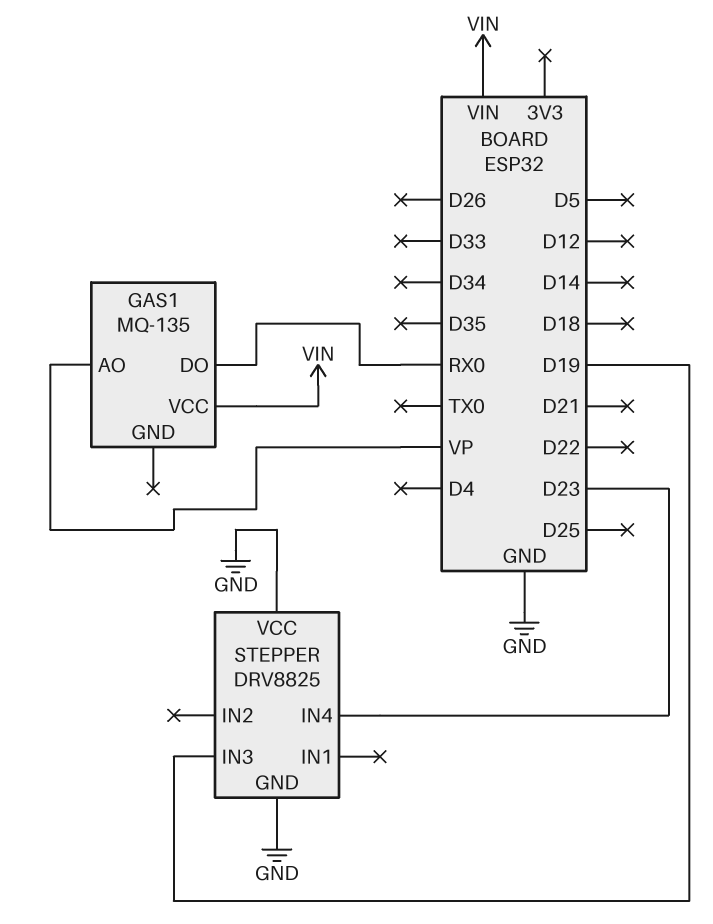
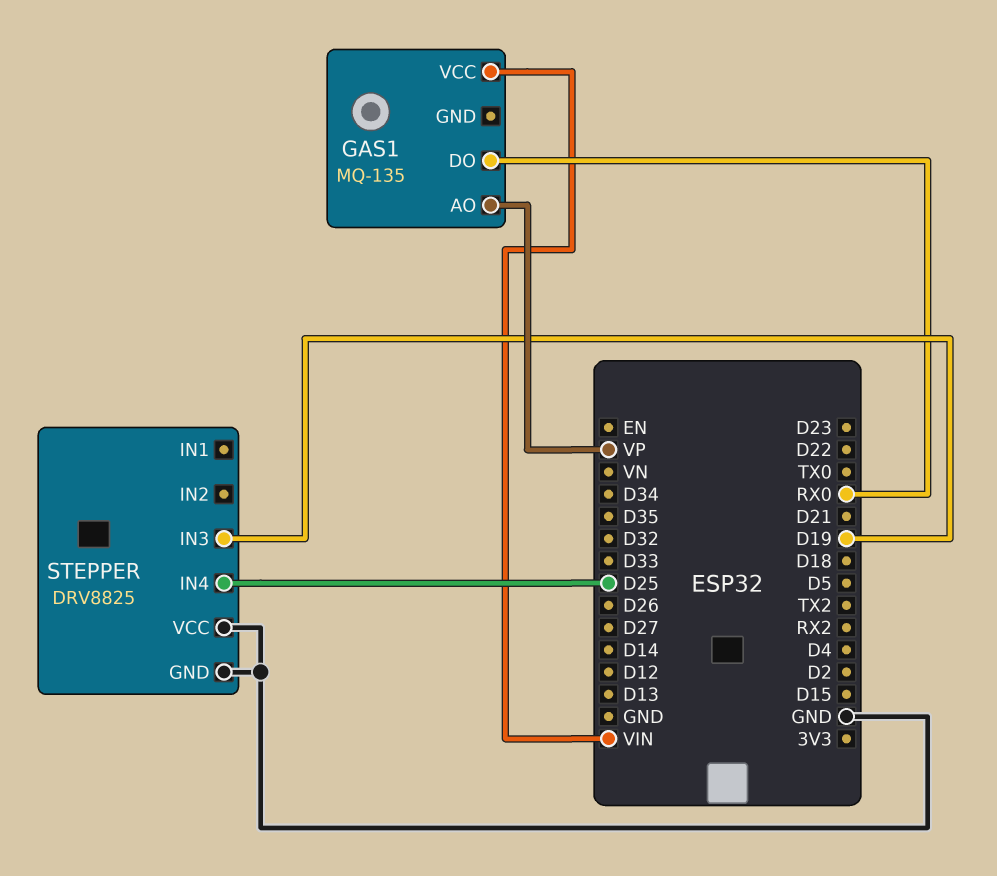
STEPPER pin IN4: D23 -> D25

